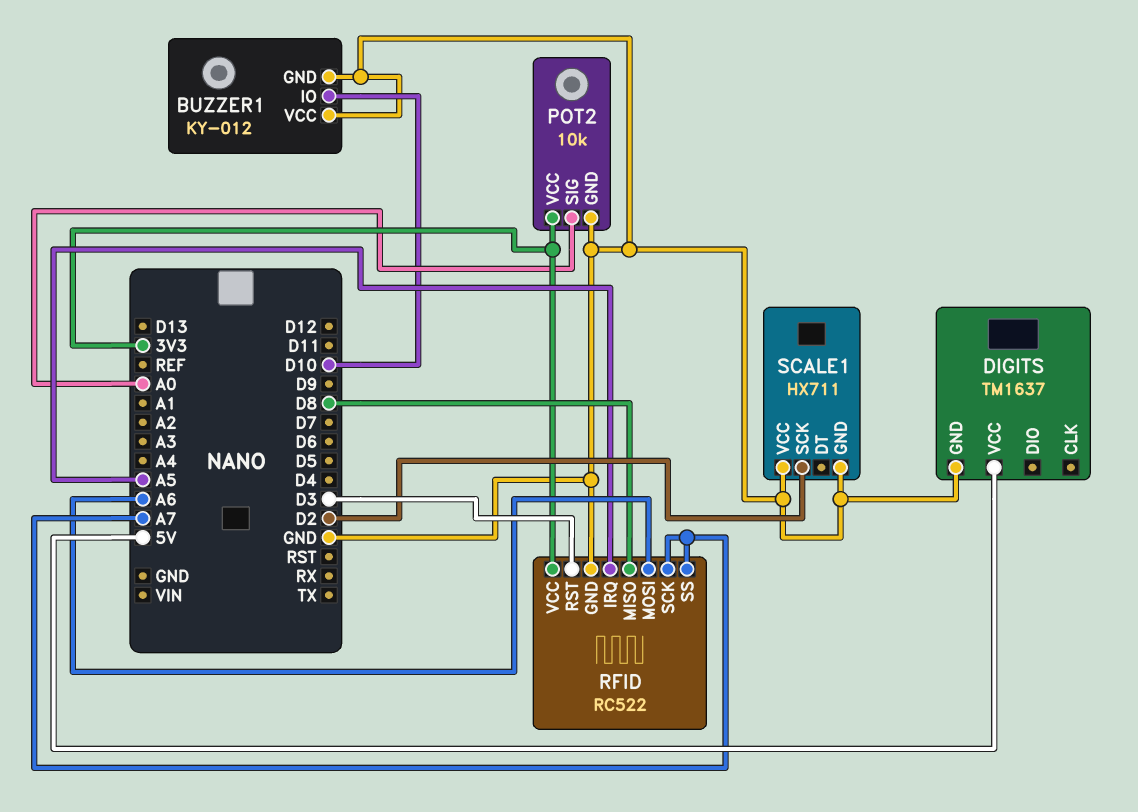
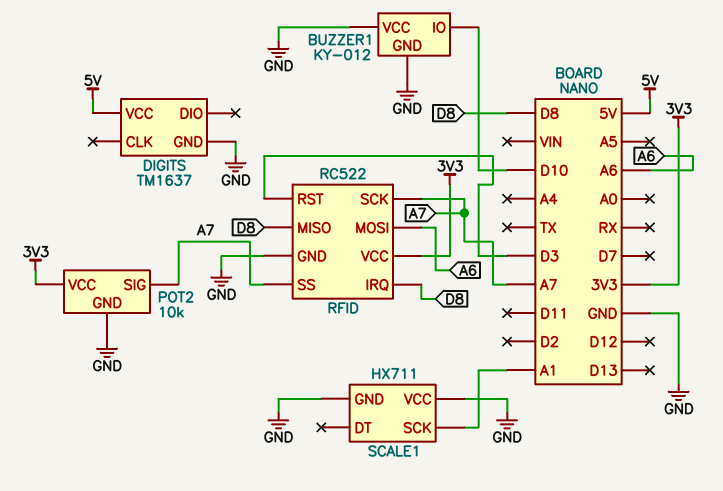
POT2 pin SIG: A0 -> A7
RFID pin IRQ: A5 -> D8
SCALE1 pin SCK: D2 -> A1

